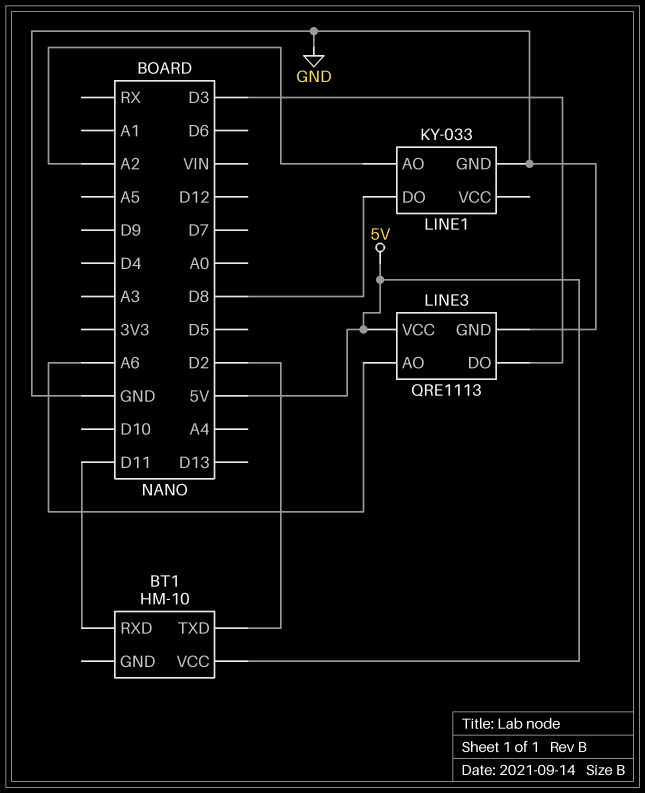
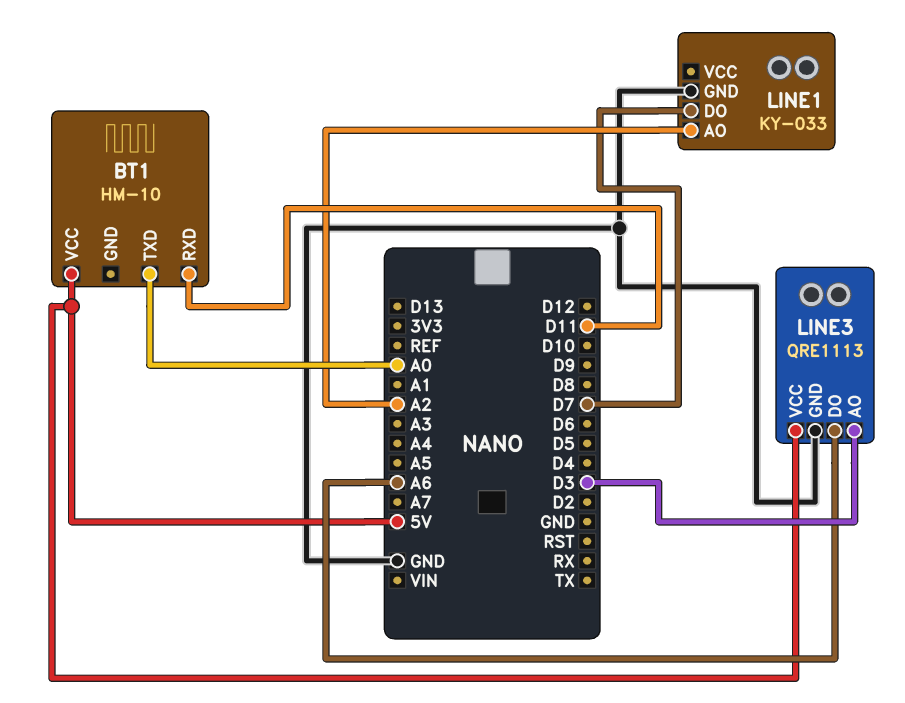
BT1 pin TXD: D2 -> A0
LINE1 pin DO: D8 -> D7
LINE3 pin AO: A6 -> D3
LINE3 pin DO: D3 -> A6

